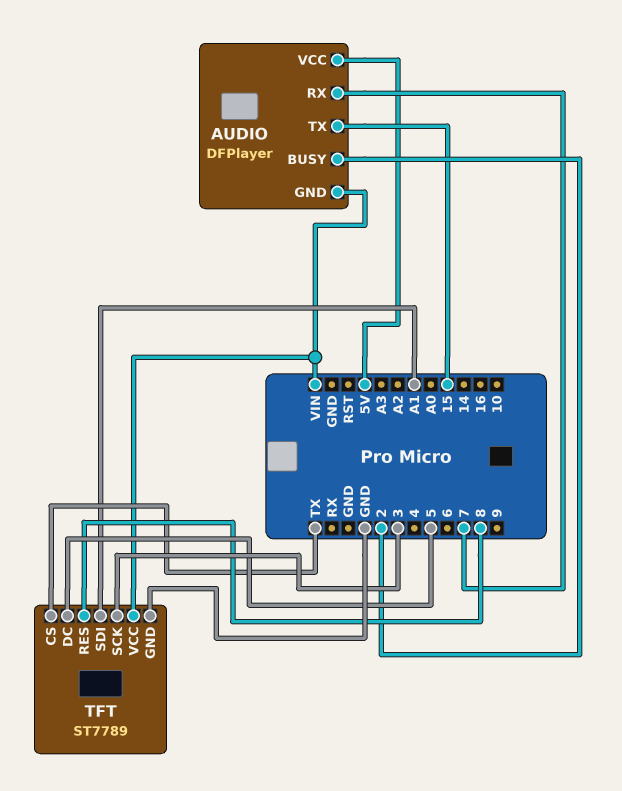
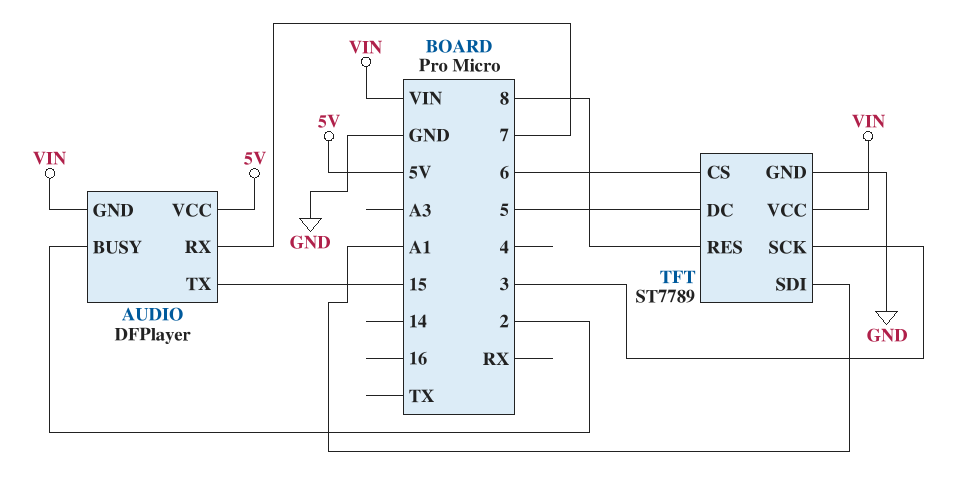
TFT pin CS: TX -> 6

